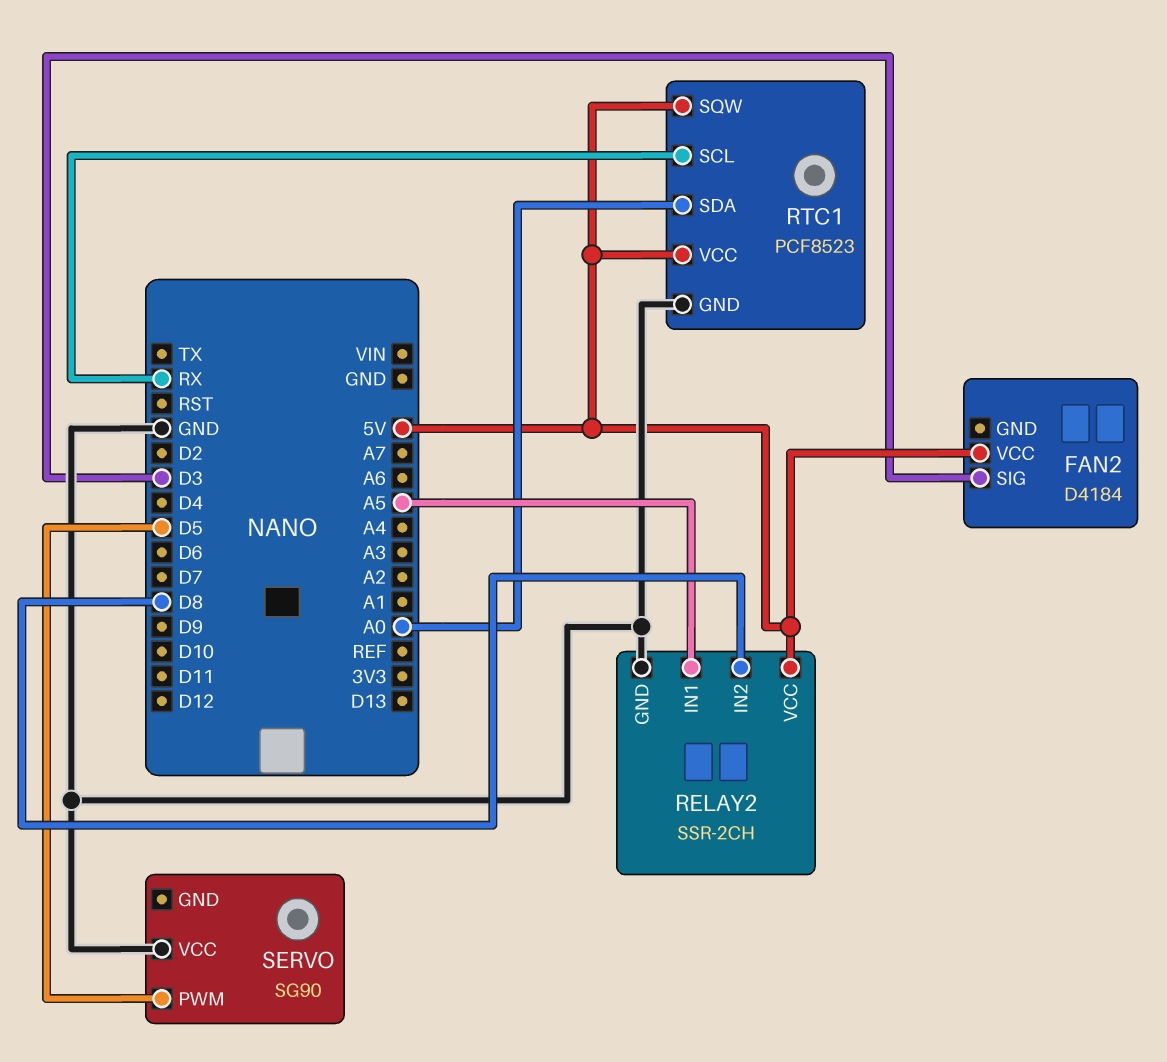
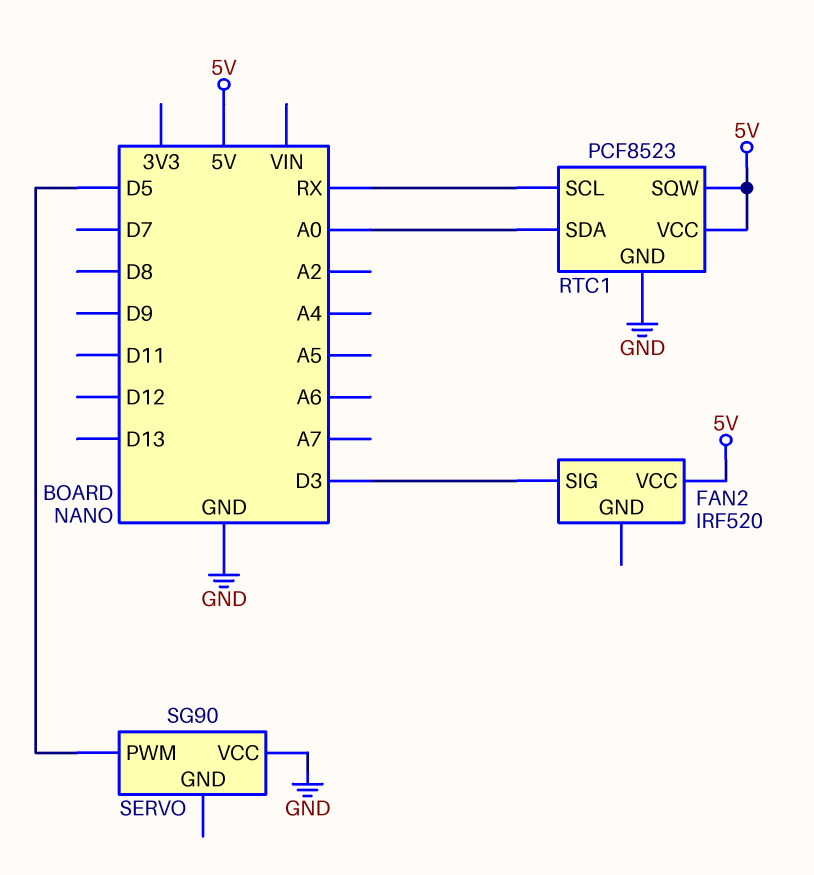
FAN2: D4184 -> IRF520
RELAY2: SSR-2CH -> none
RELAY2 pin GND: GND -> none
RELAY2 pin IN1: A5 -> none
RELAY2 pin IN2: D8 -> none
RELAY2 pin VCC: 5V -> none

